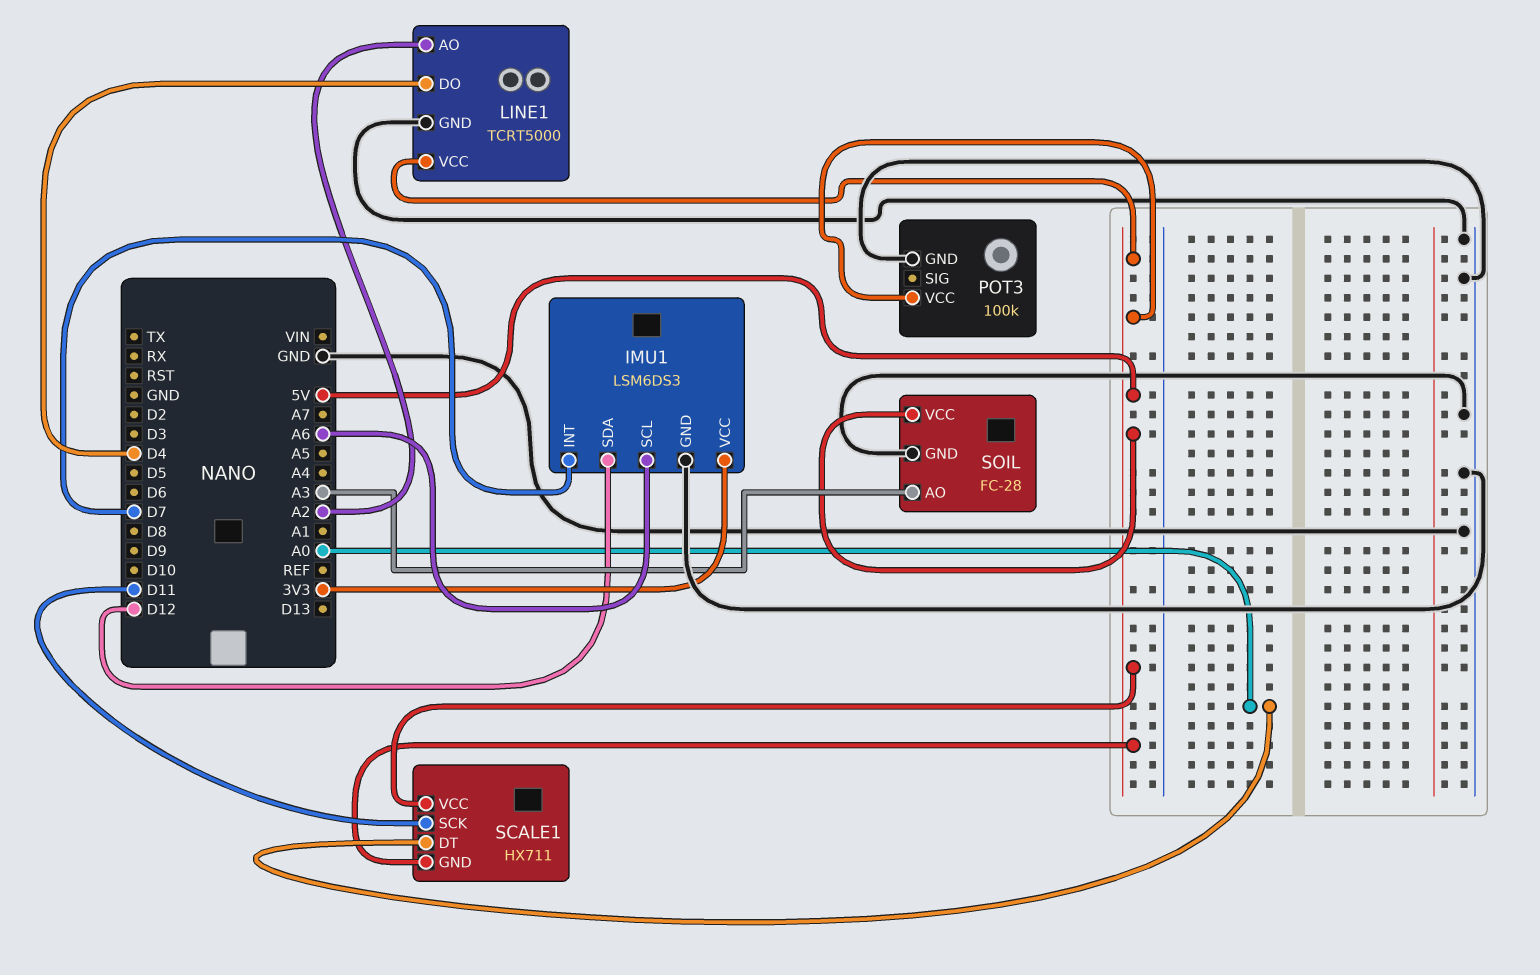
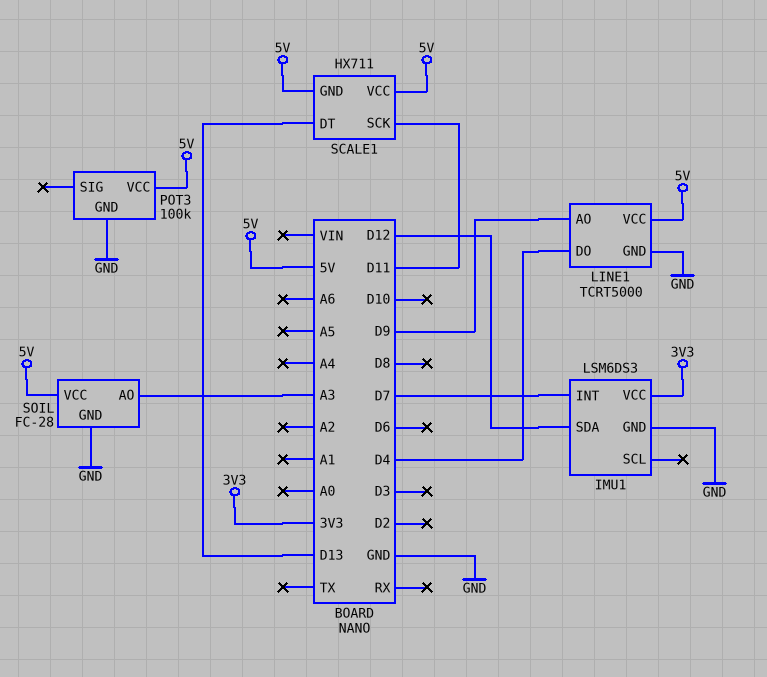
IMU1 pin SCL: A6 -> none
LINE1 pin AO: A2 -> D9
SCALE1 pin DT: A0 -> D13

